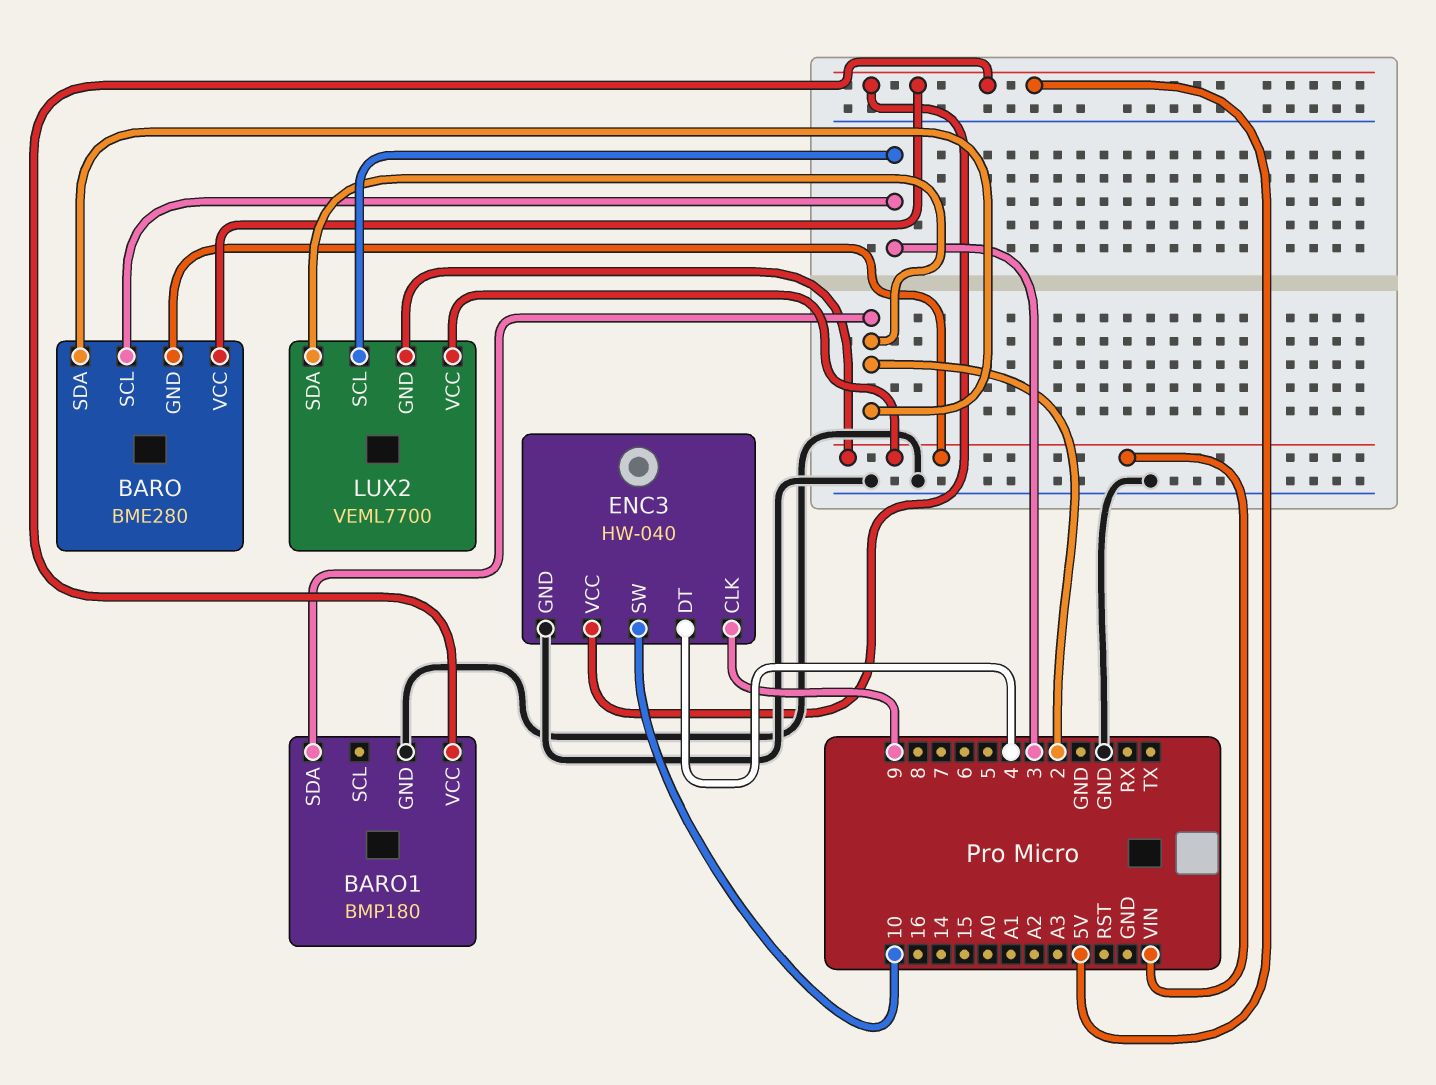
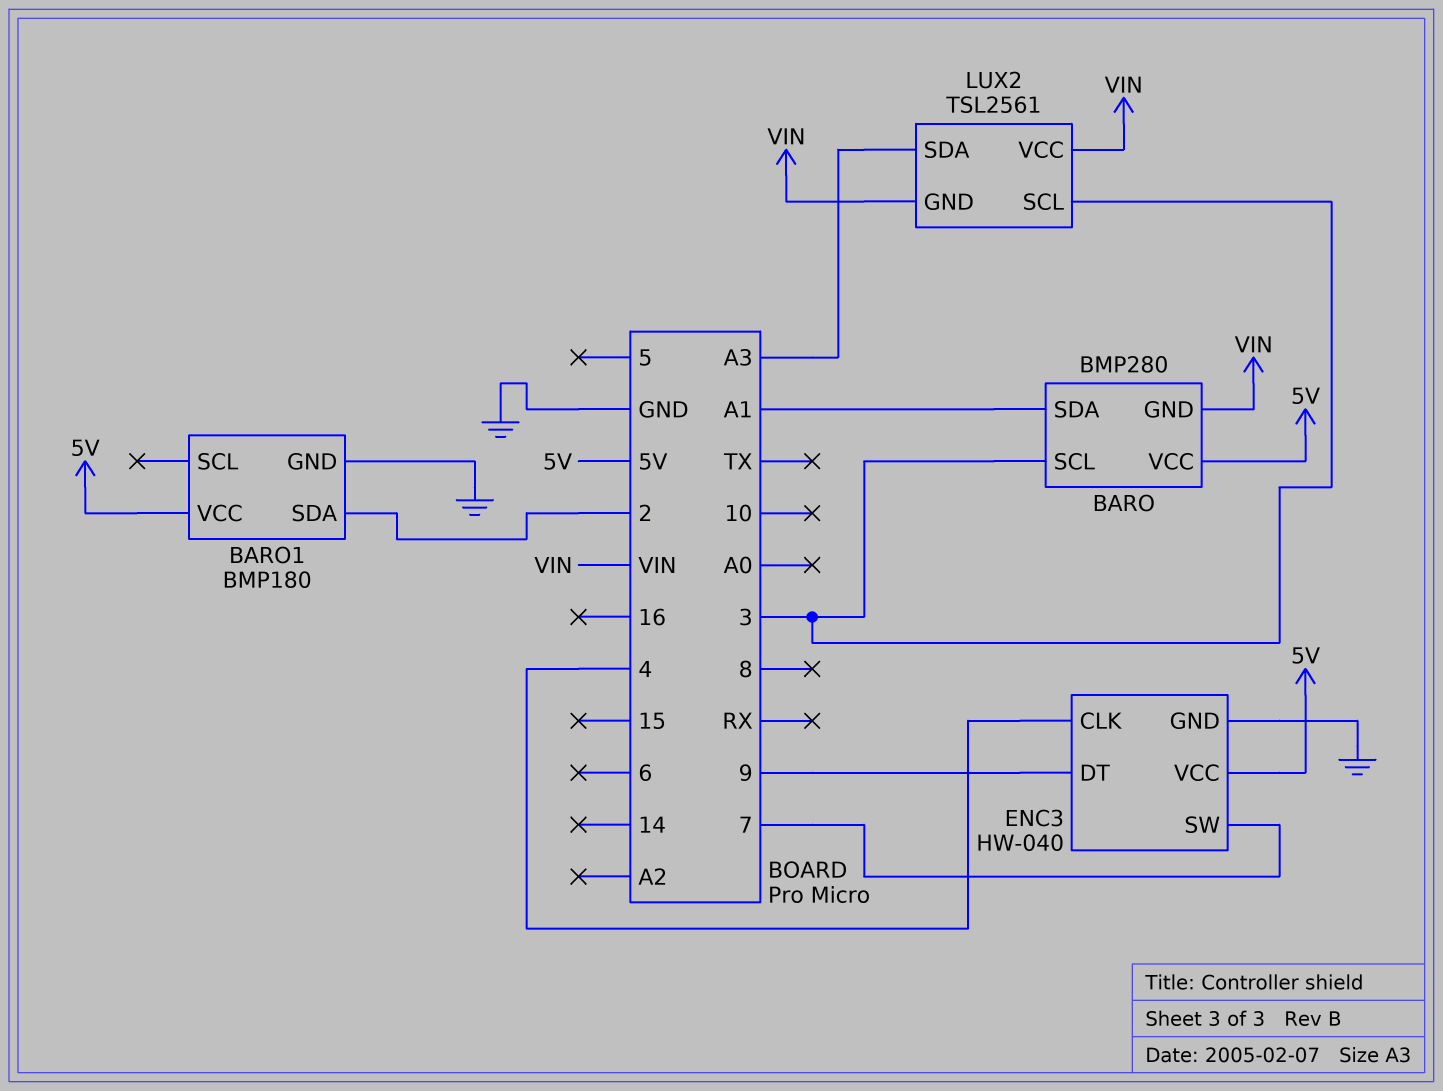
BARO: BME280 -> BMP280
BARO pin SDA: 2 -> A1
ENC3 pin CLK: 9 -> 4
ENC3 pin DT: 4 -> 9
ENC3 pin SW: 10 -> 7
LUX2: VEML7700 -> TSL2561
LUX2 pin SDA: 2 -> A3

